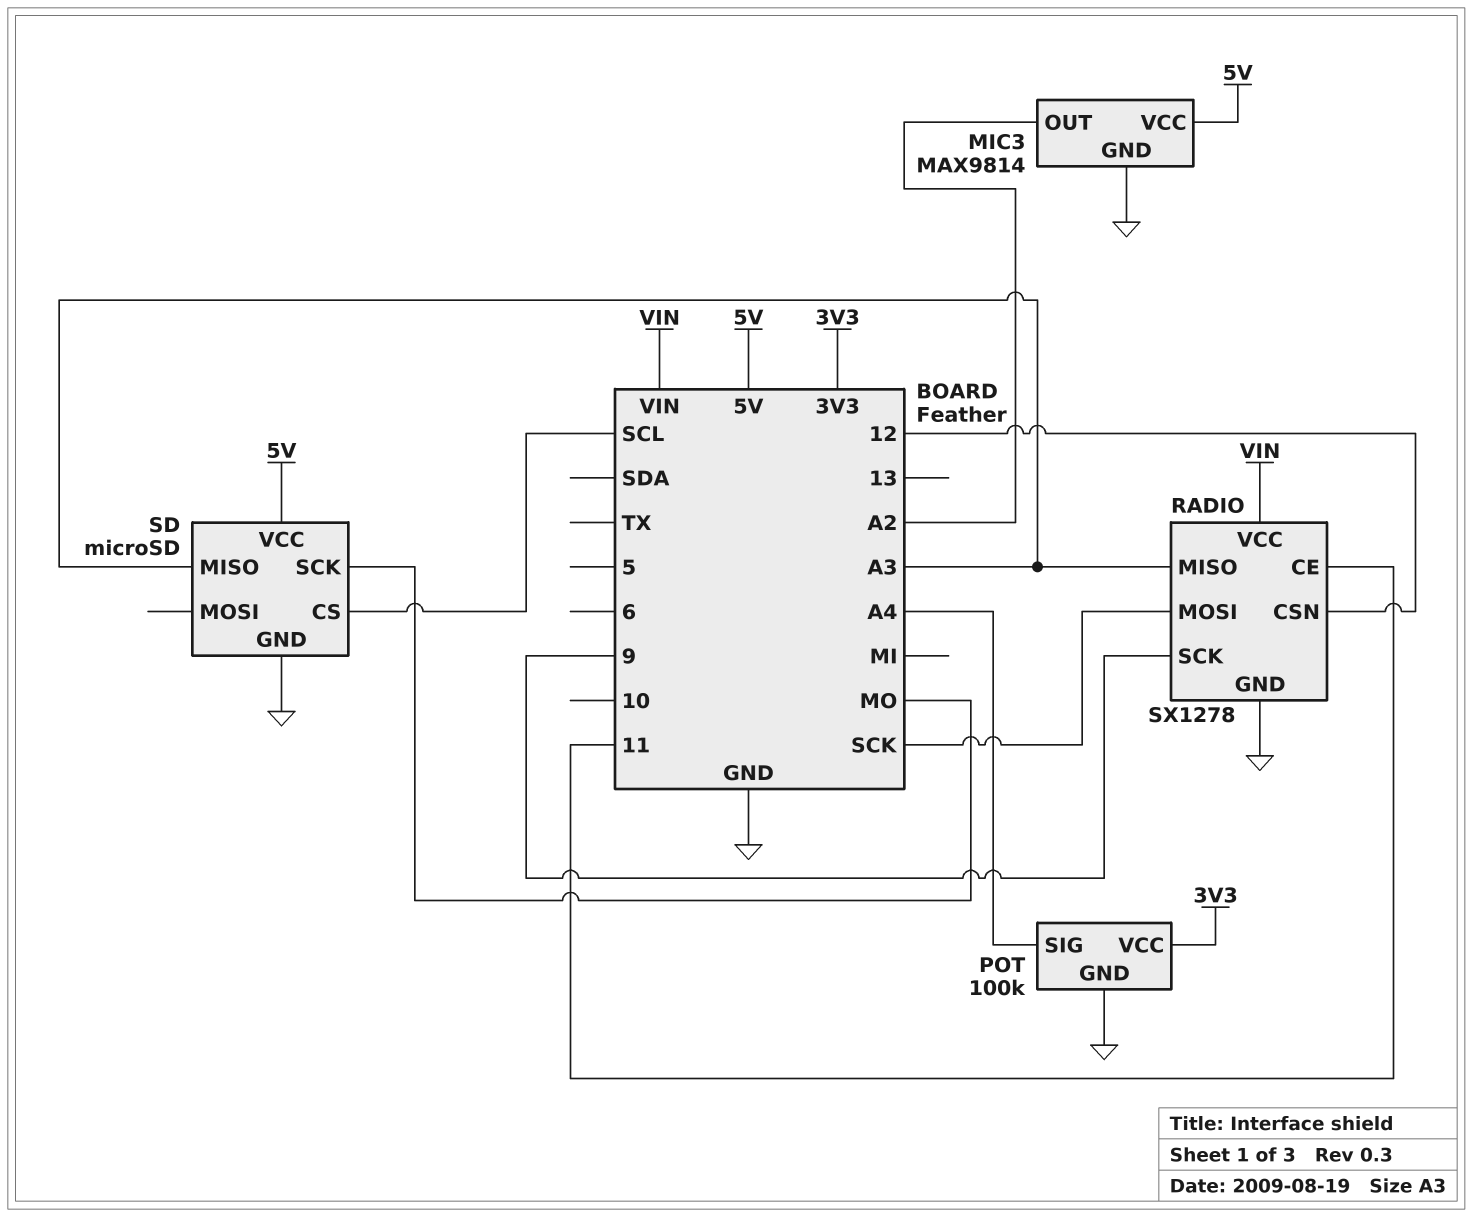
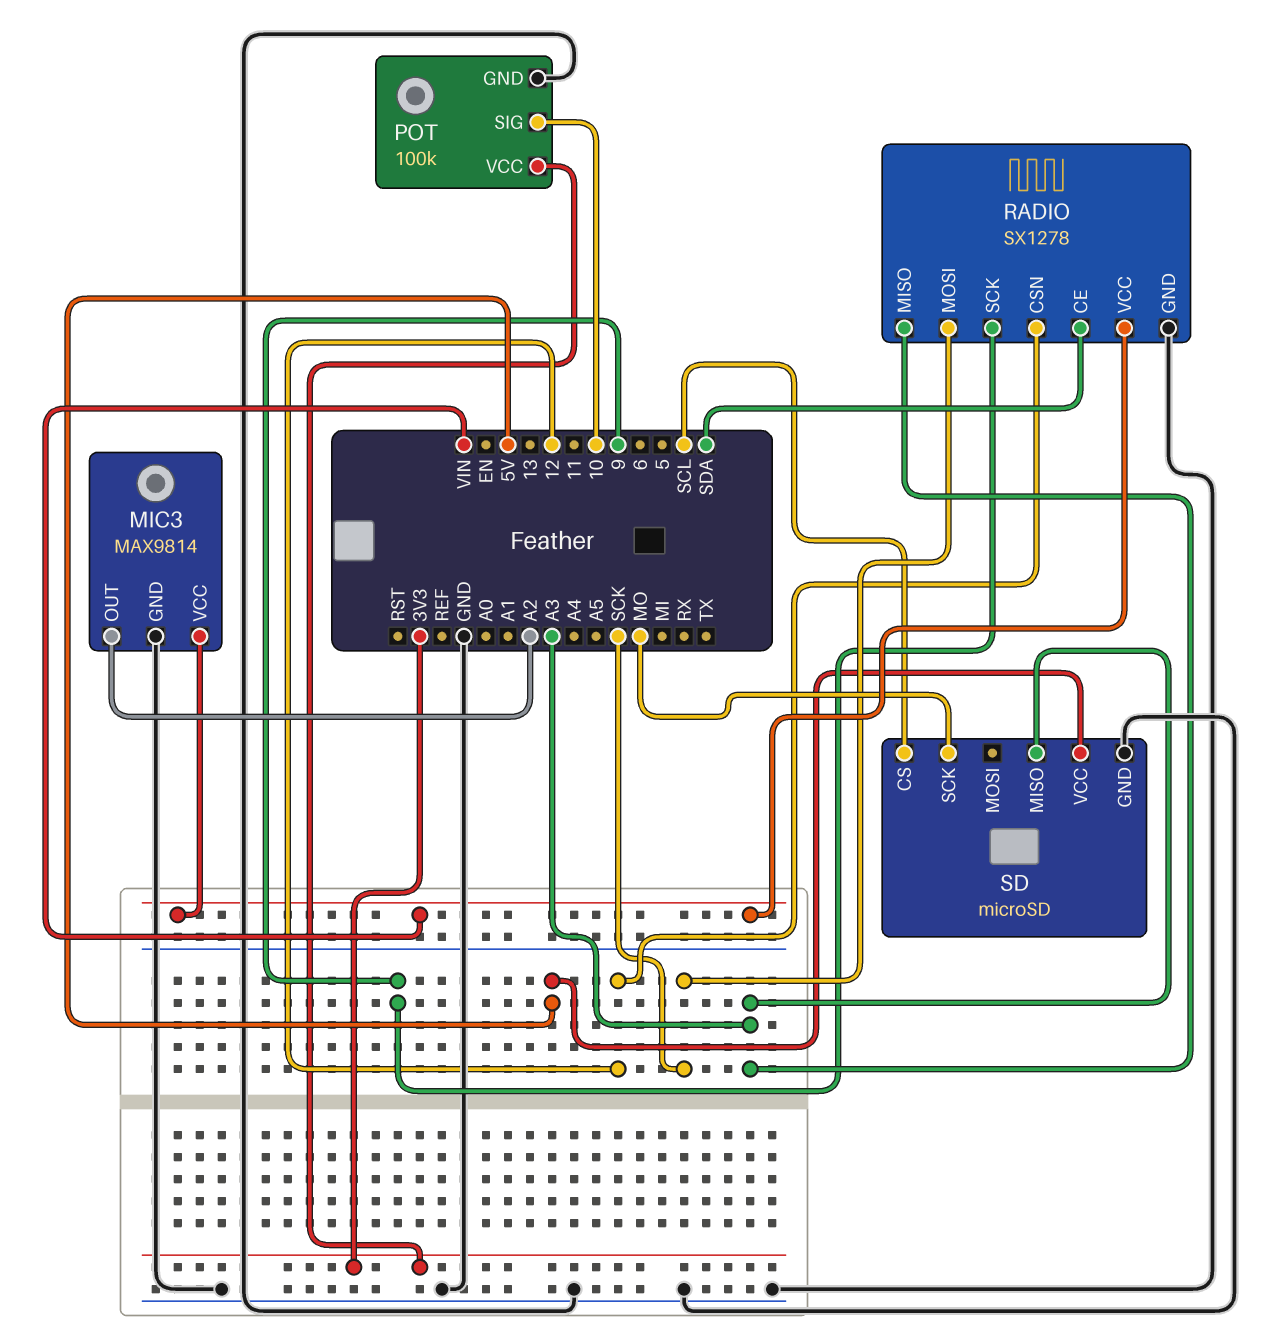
MIC3 pin VCC: 5V -> VIN
POT pin SIG: A4 -> 10
RADIO pin CE: 11 -> SDA

